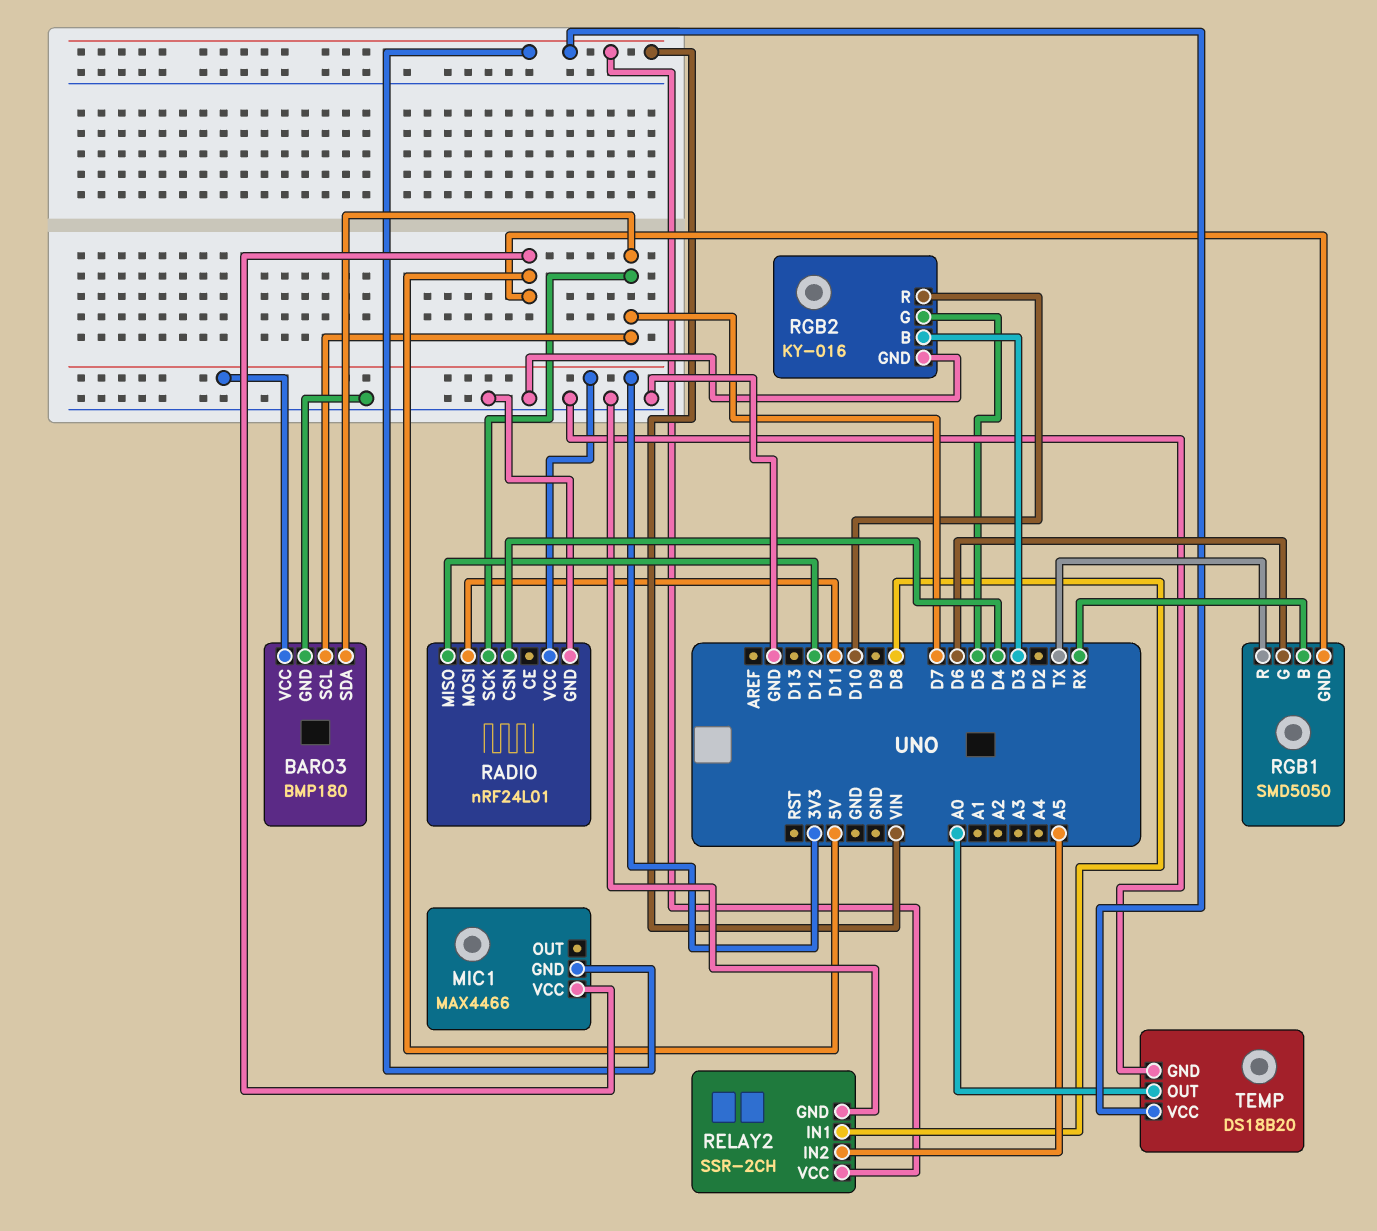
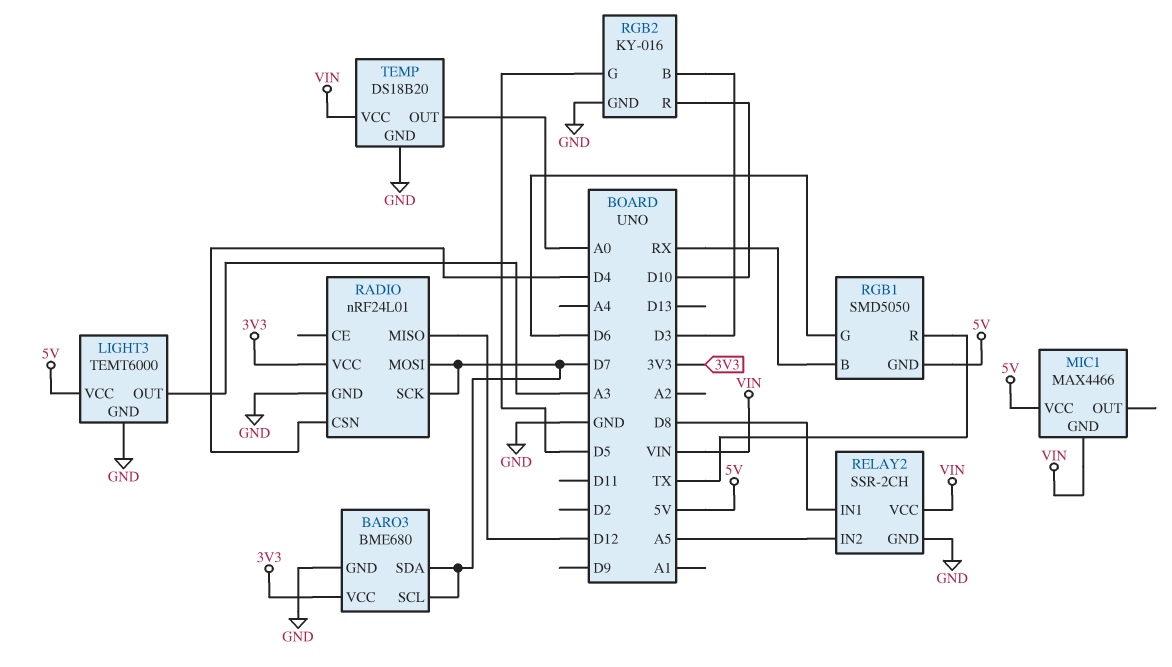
BARO3: BMP180 -> BME680
LIGHT3: none -> TEMT6000
LIGHT3 pin GND: none -> GND
LIGHT3 pin OUT: none -> A3
LIGHT3 pin VCC: none -> 5V
RADIO pin MOSI: D11 -> D7

